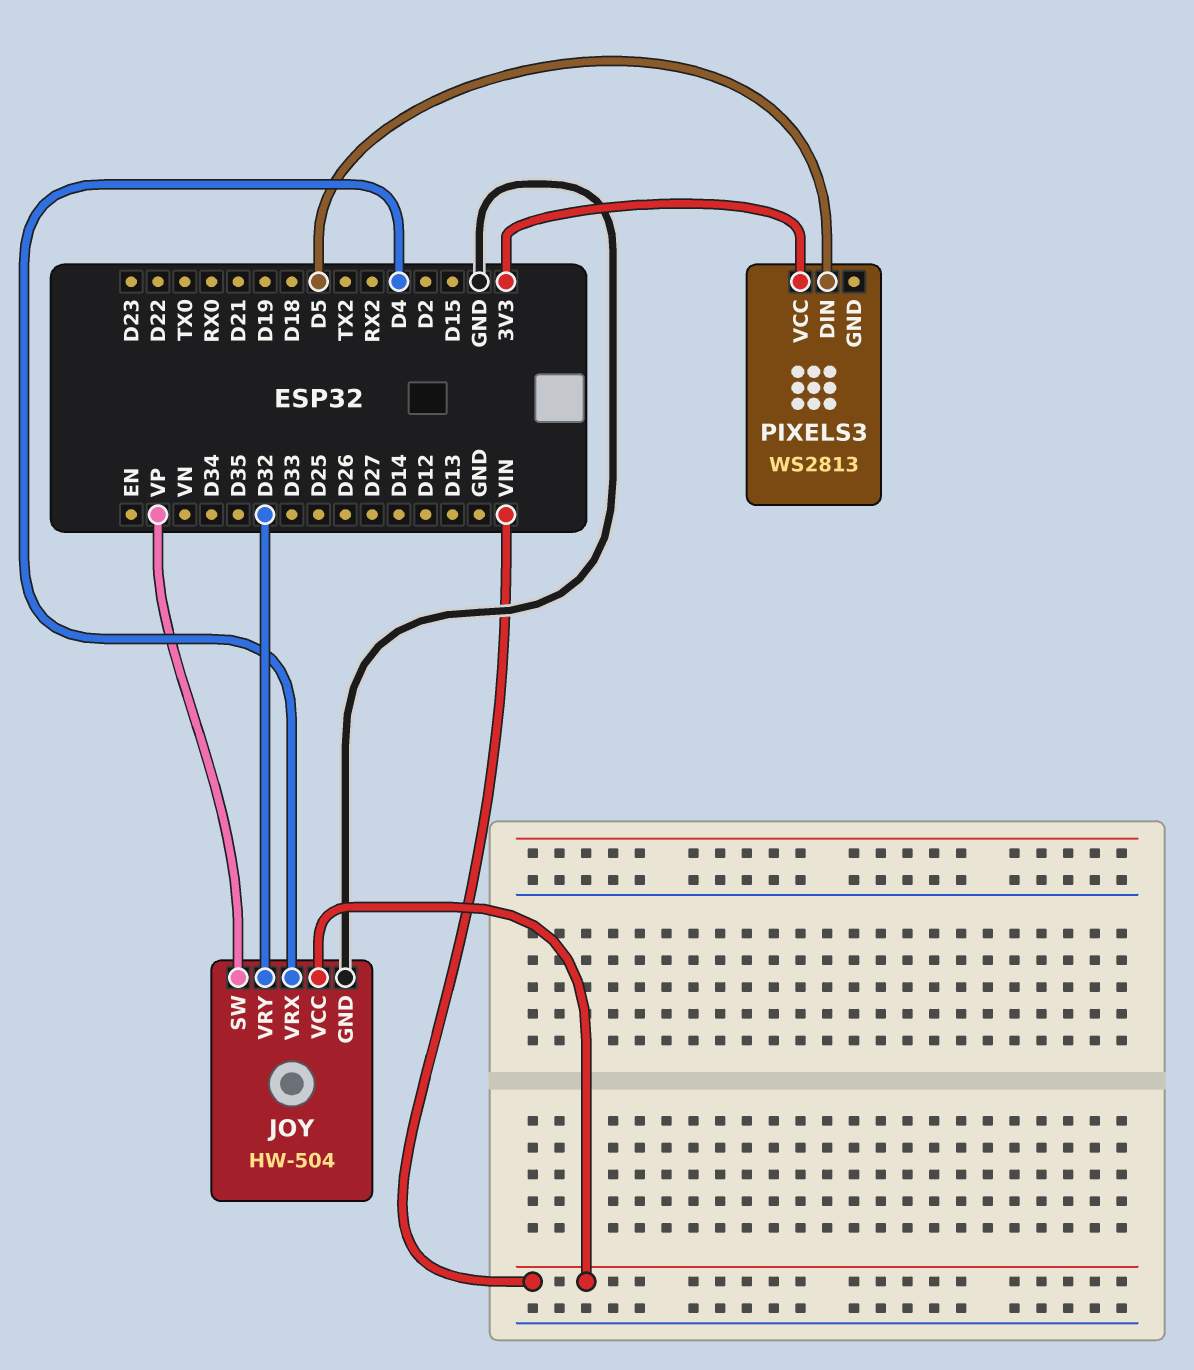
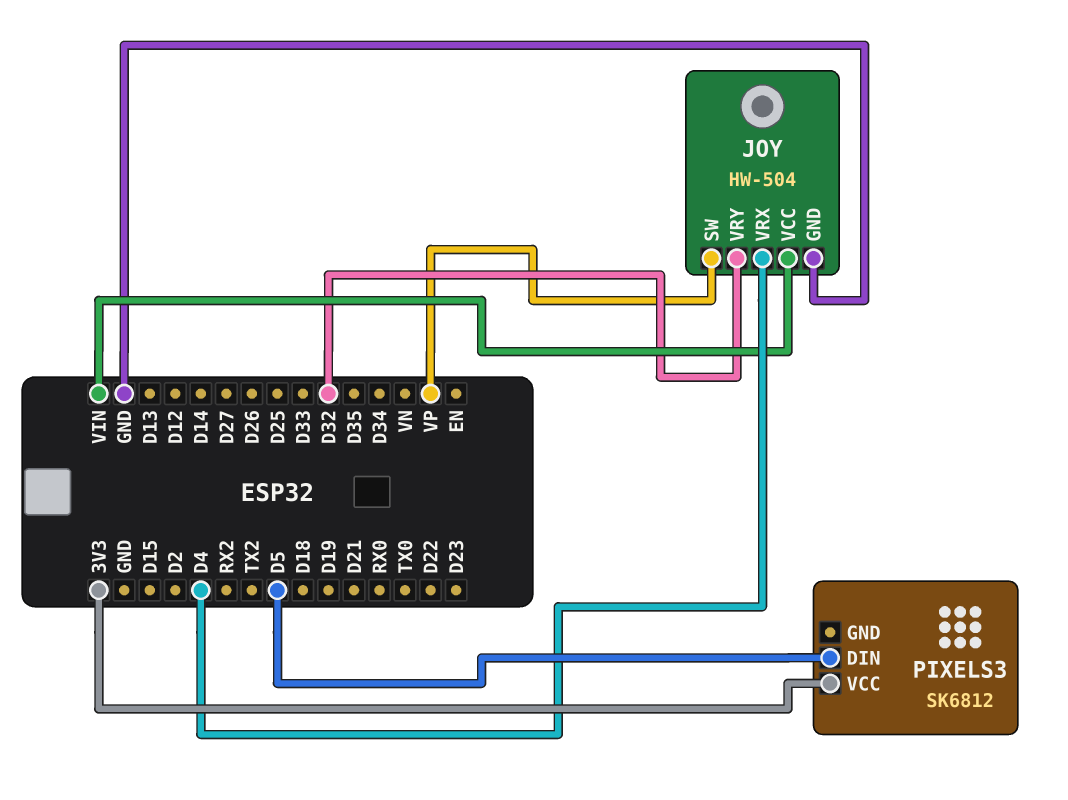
PIXELS3: WS2813 -> SK6812

